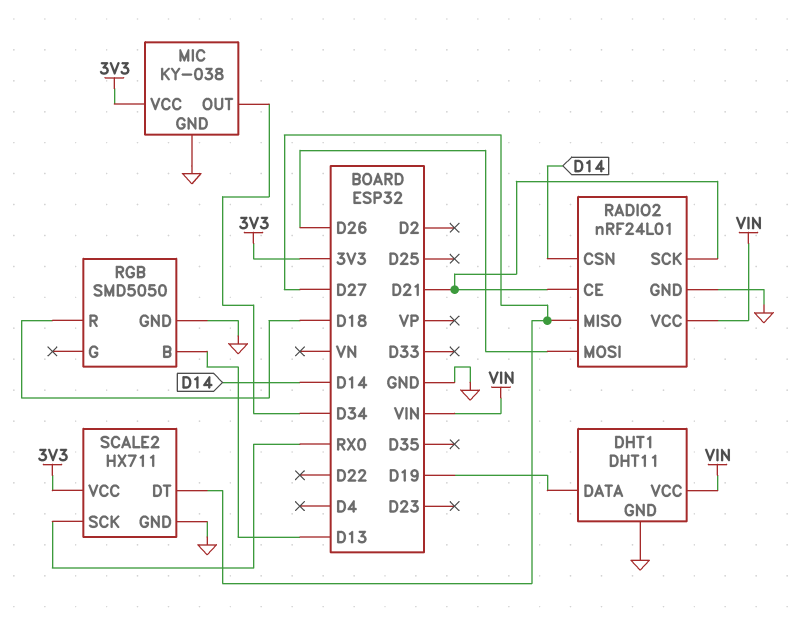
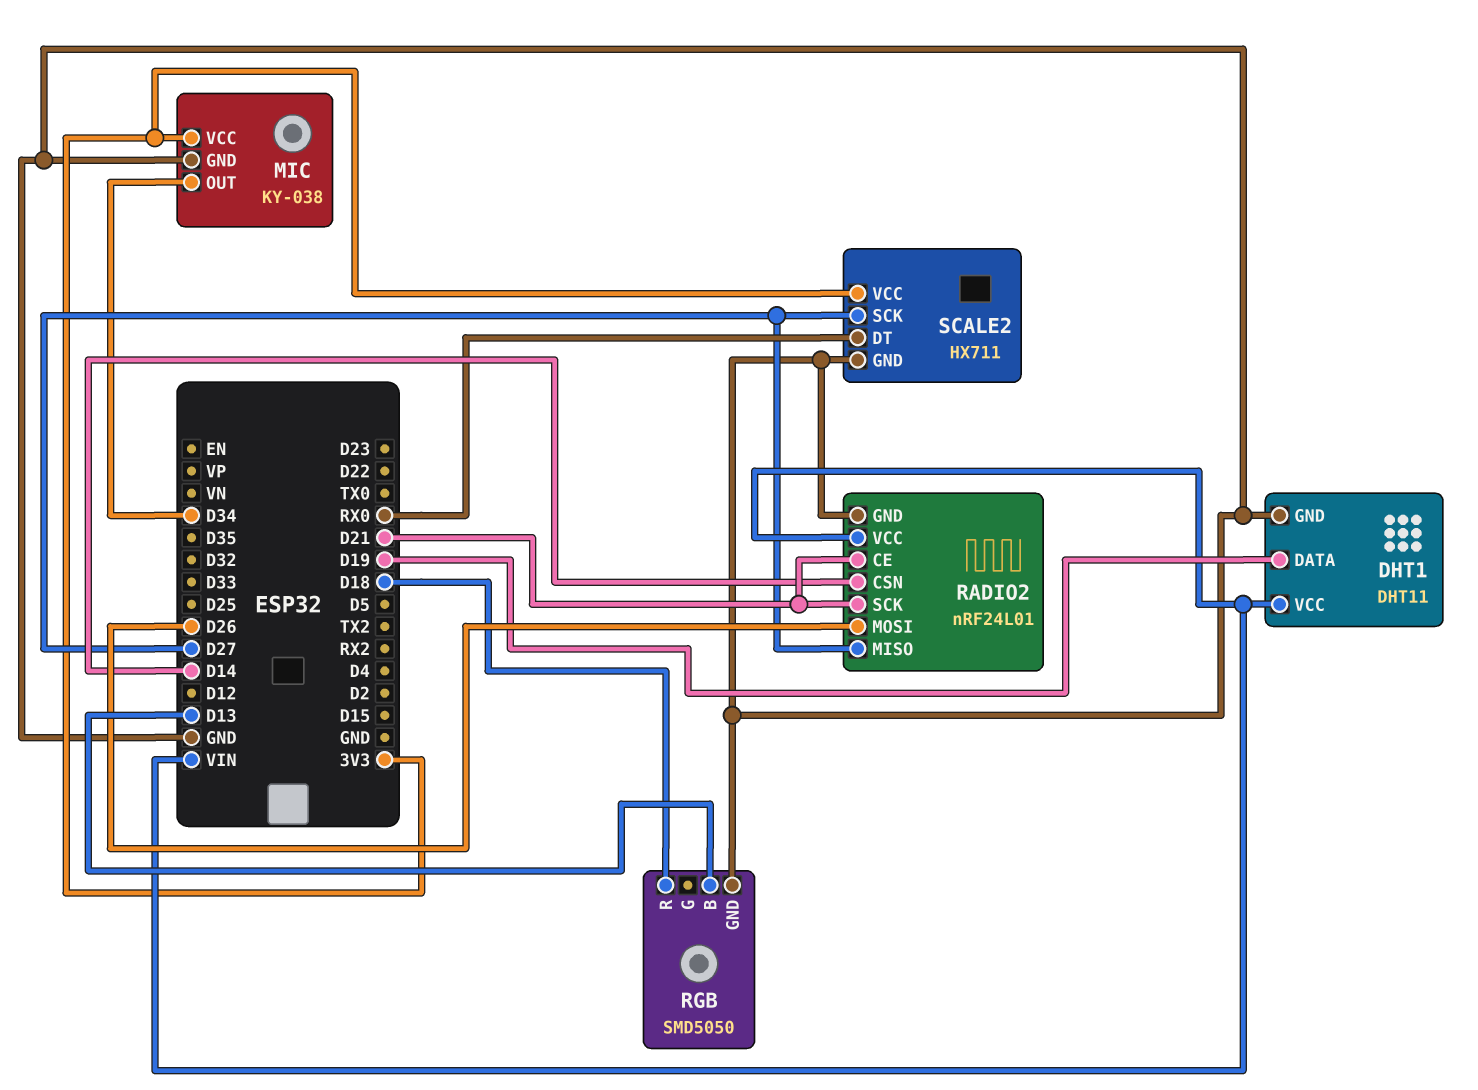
SCALE2 pin DT: D27 -> RX0
SCALE2 pin SCK: RX0 -> D27

